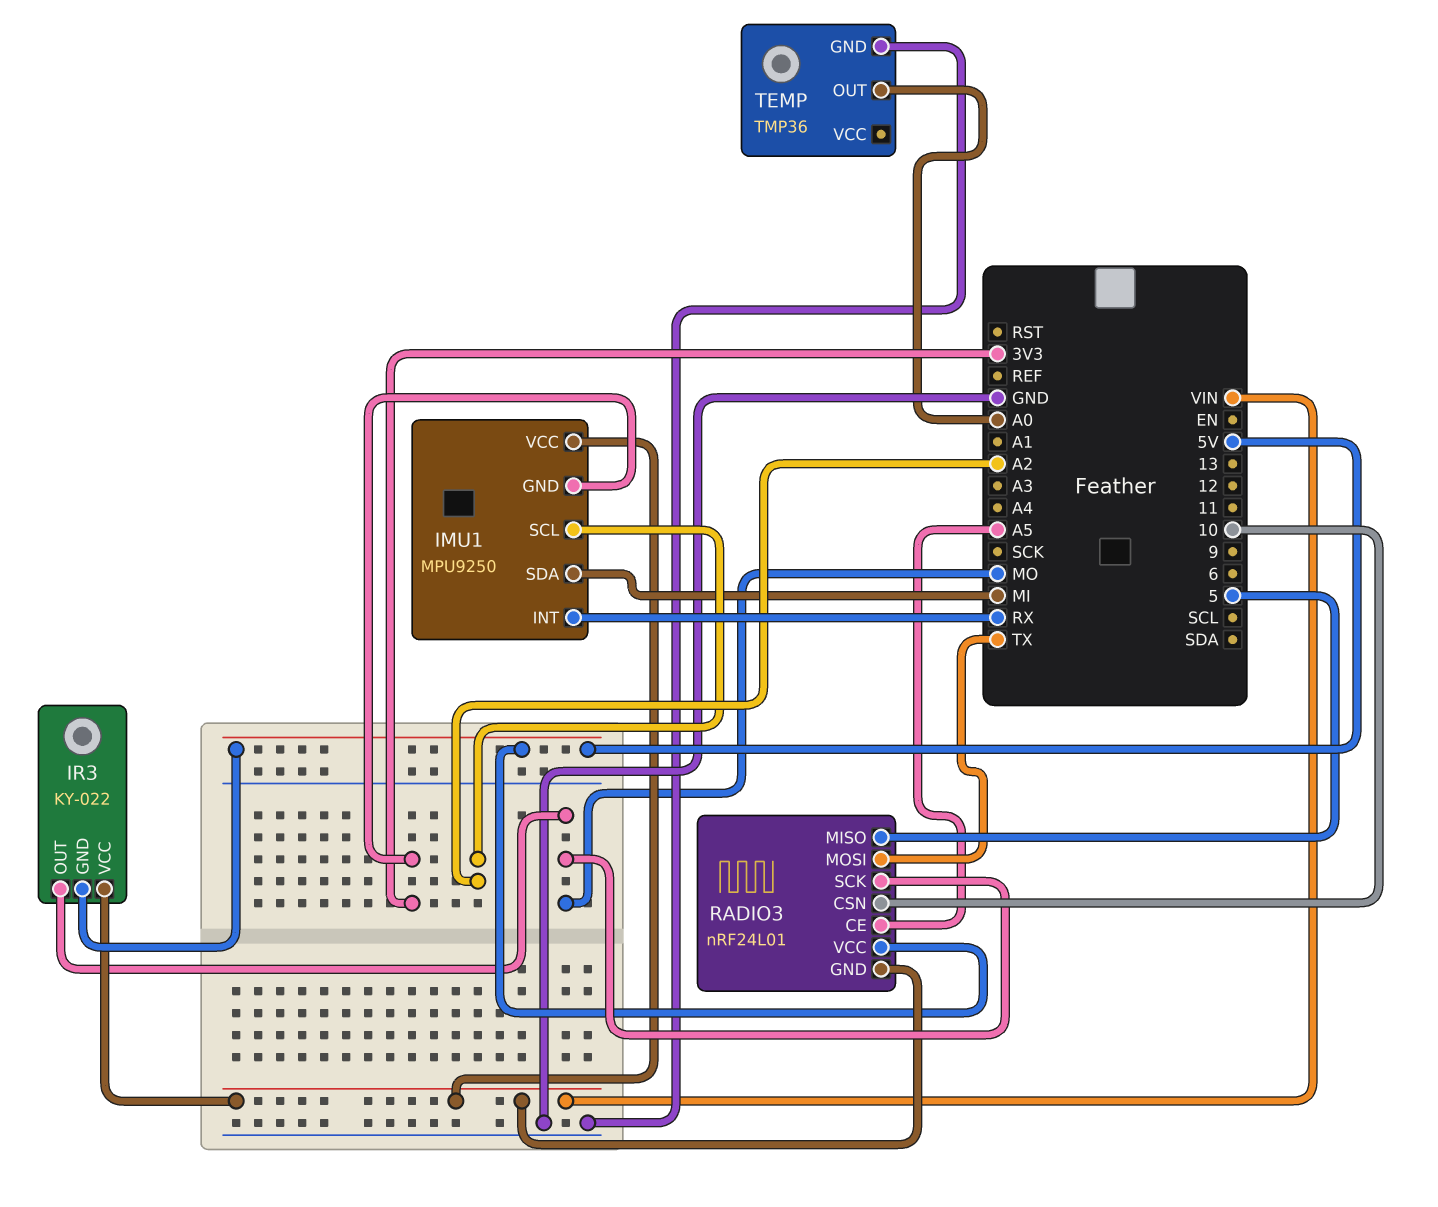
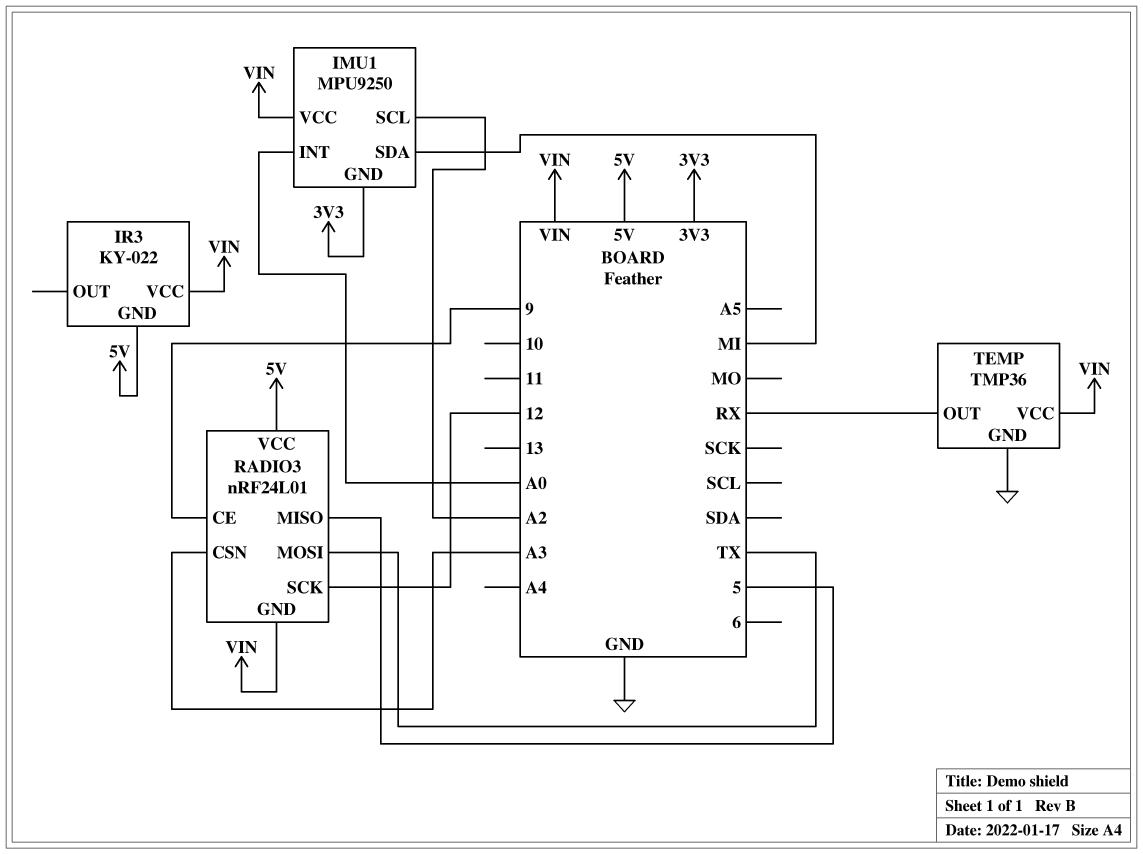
IMU1 pin INT: RX -> A0
IR3 pin OUT: MO -> none
RADIO3 pin CE: A5 -> 9
RADIO3 pin CSN: 10 -> A3
RADIO3 pin SCK: MO -> 12
TEMP pin OUT: A0 -> RX
TEMP pin VCC: none -> VIN

